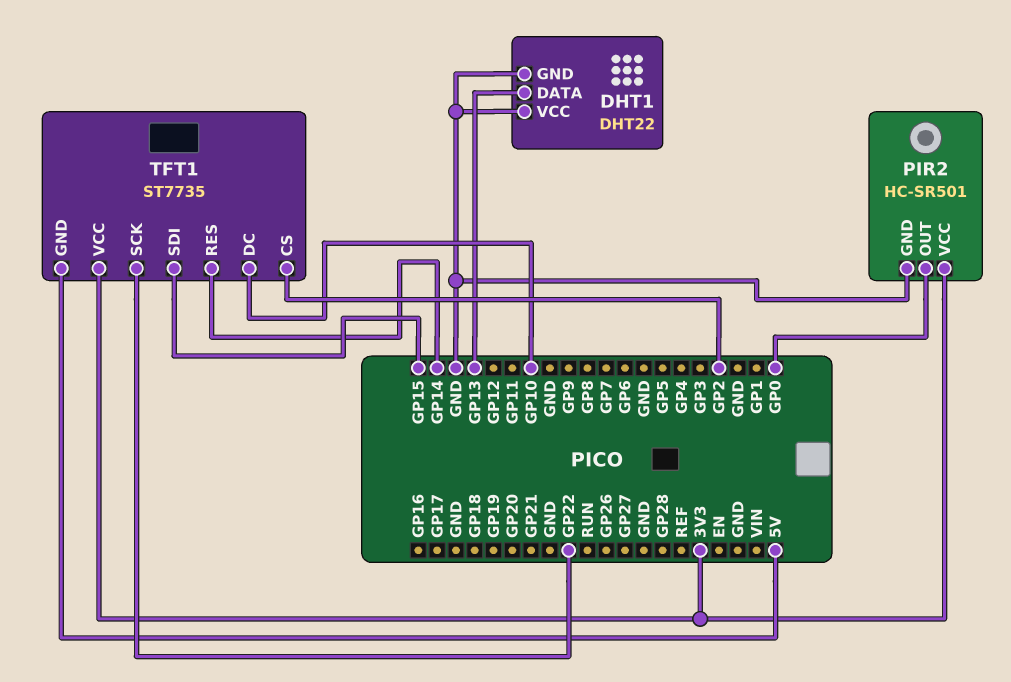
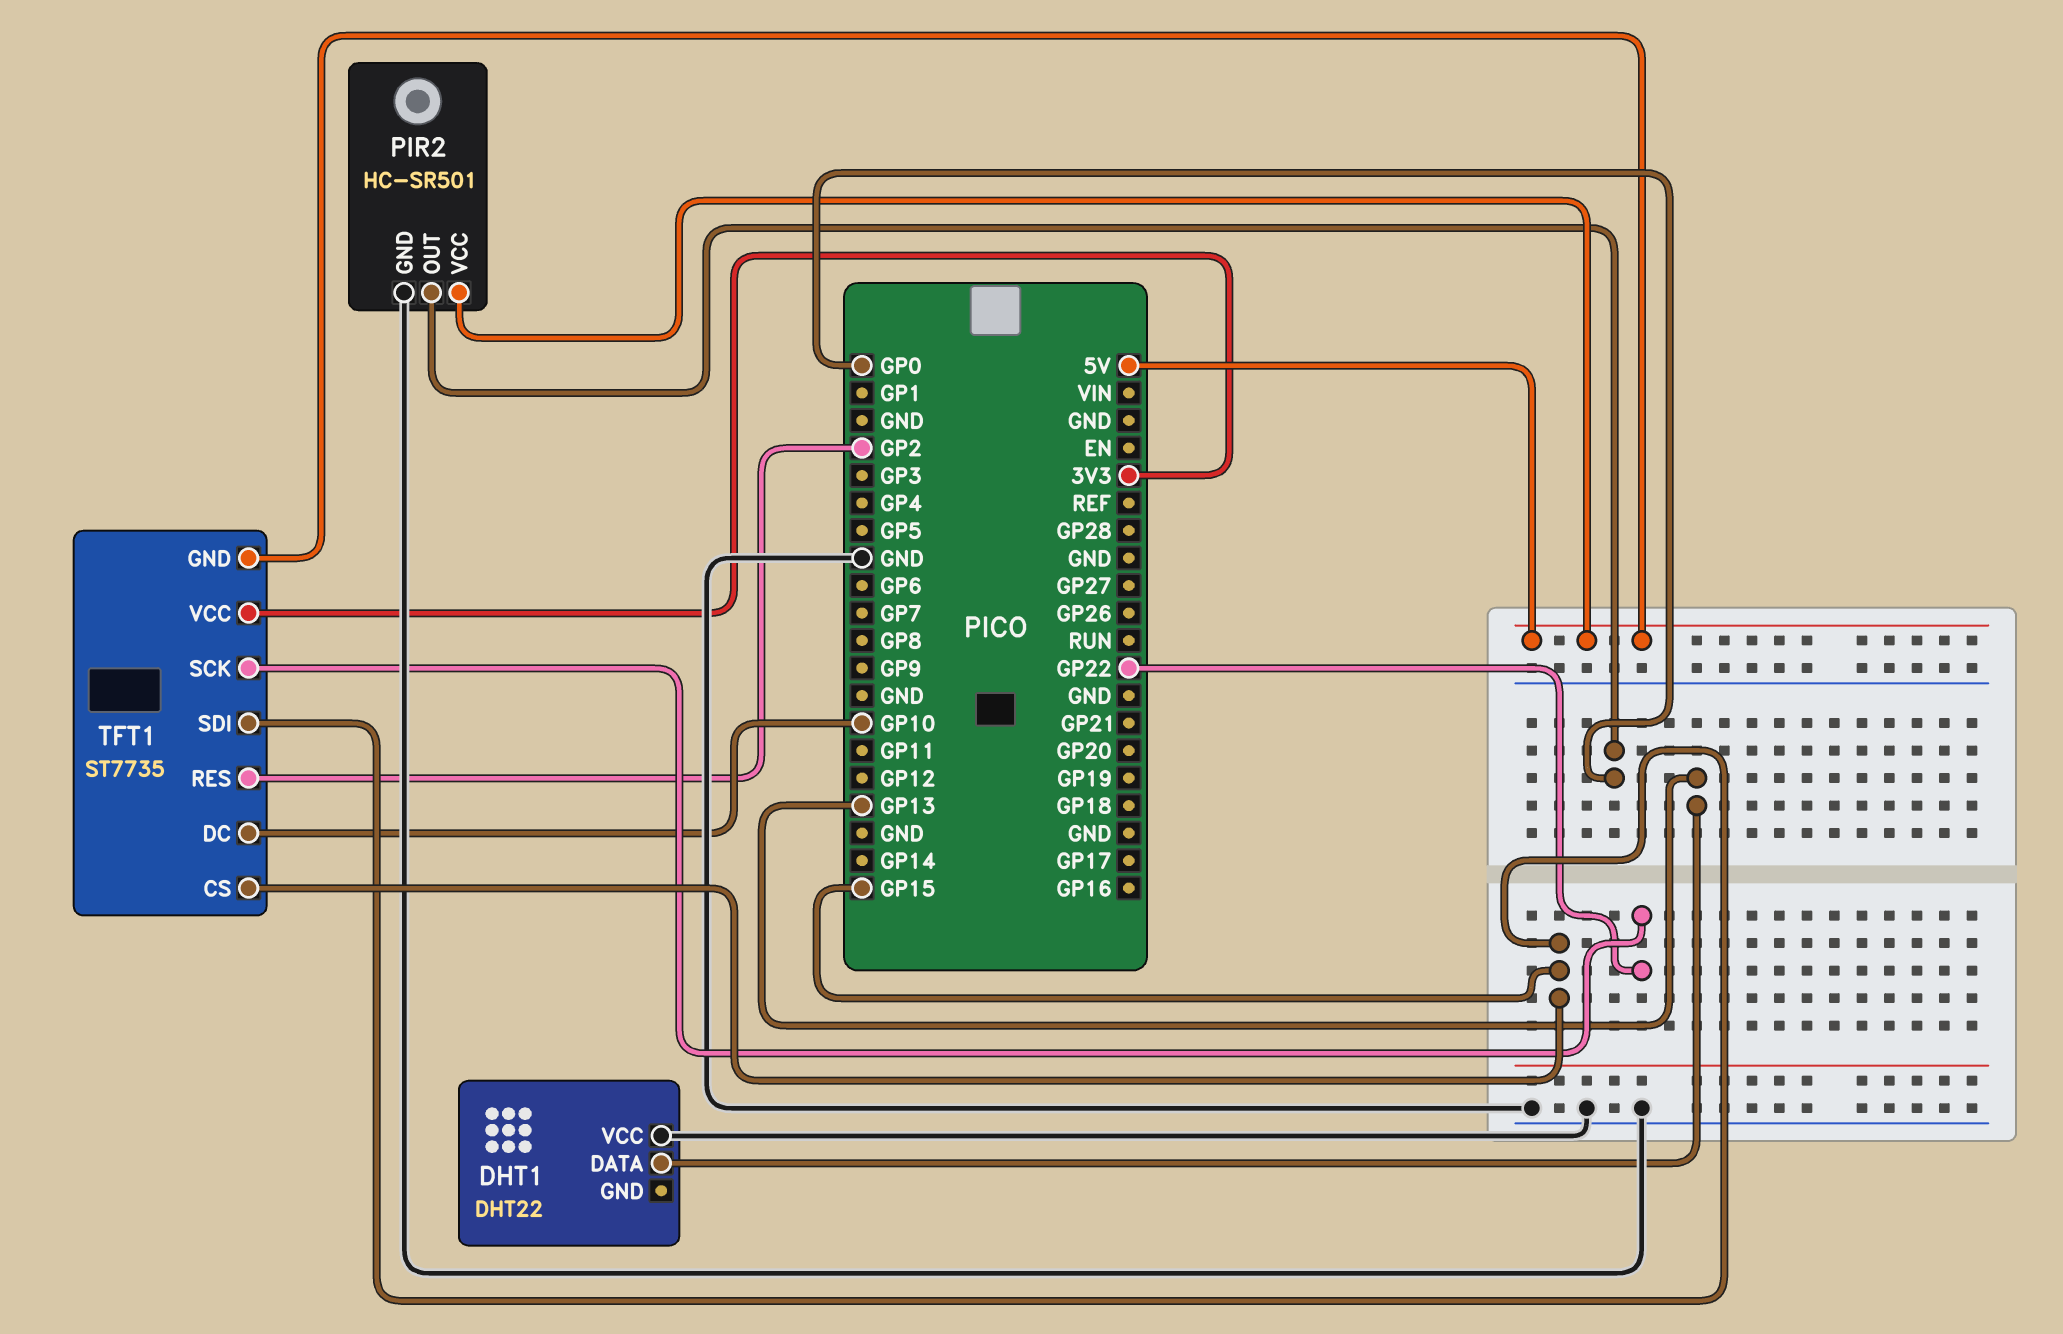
DHT1 pin GND: GND -> none
PIR2 pin VCC: 3V3 -> 5V
TFT1 pin CS: GP2 -> GP15
TFT1 pin RES: GP14 -> GP2

